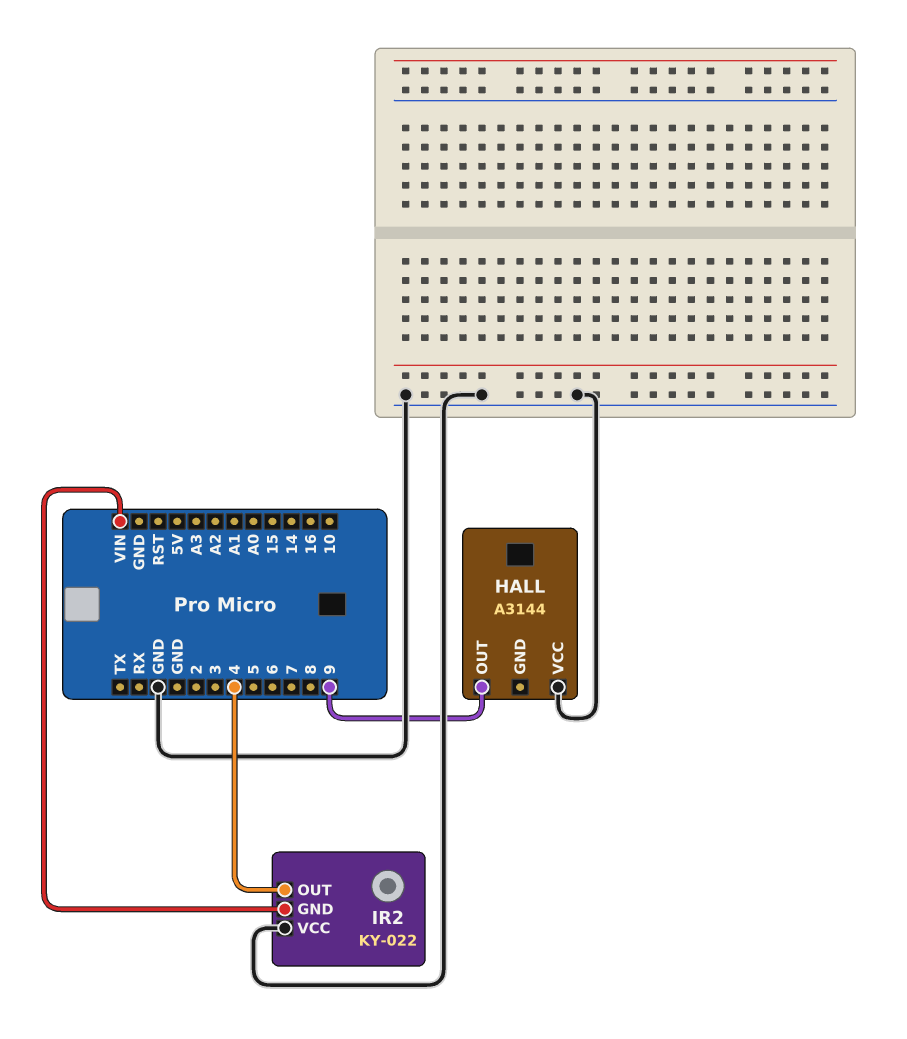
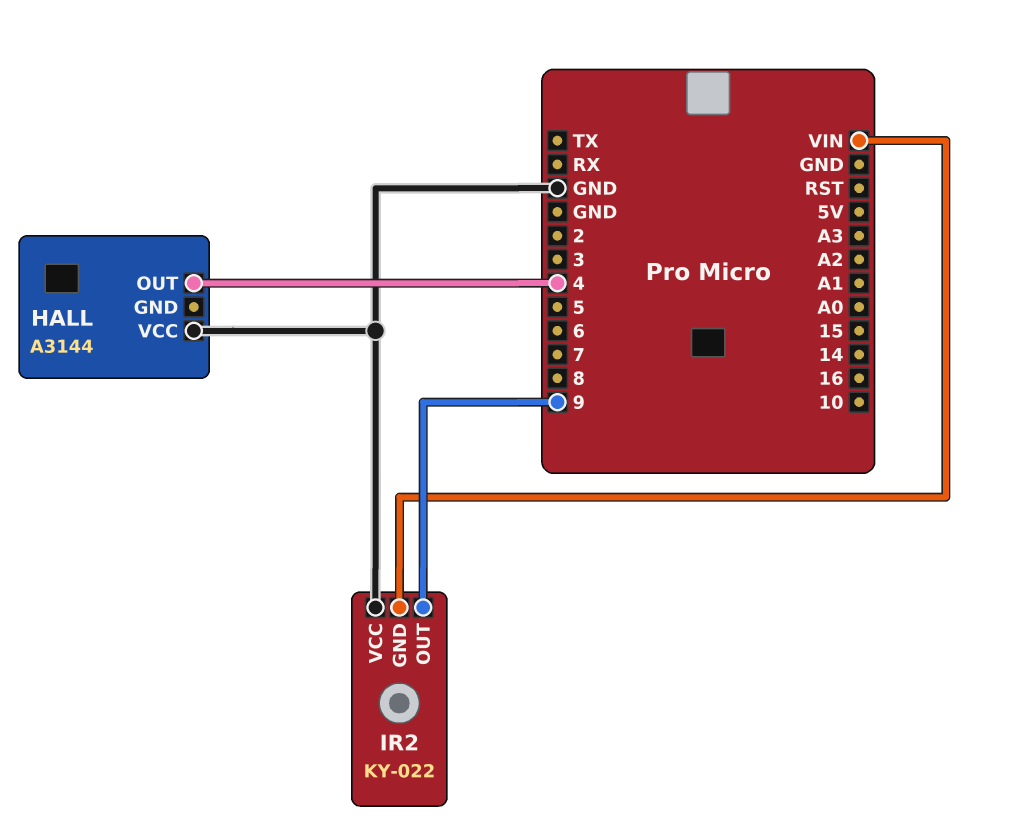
HALL pin OUT: 9 -> 4
IR2 pin OUT: 4 -> 9

